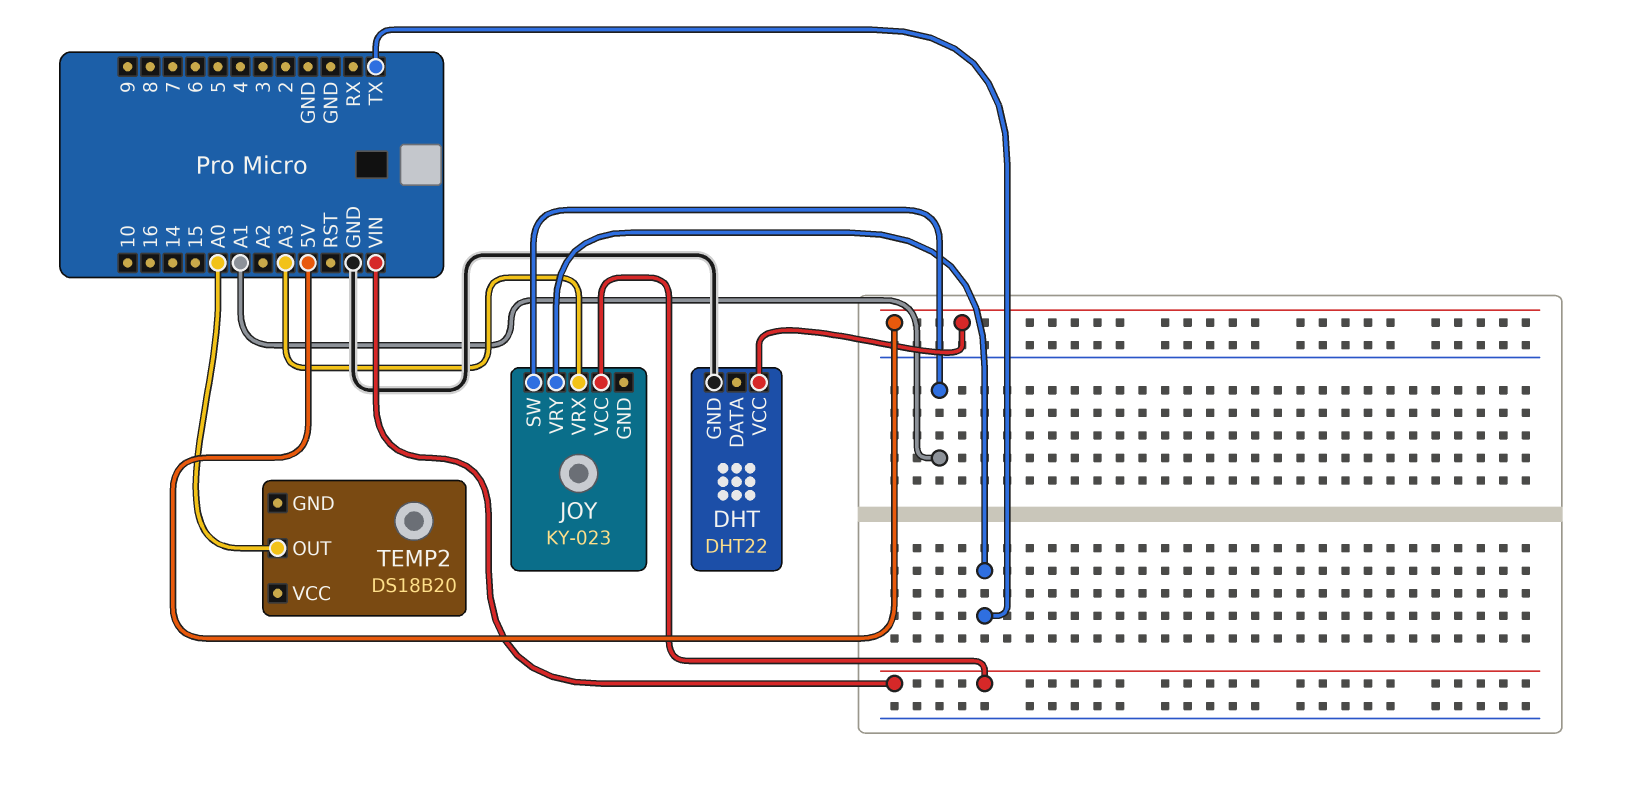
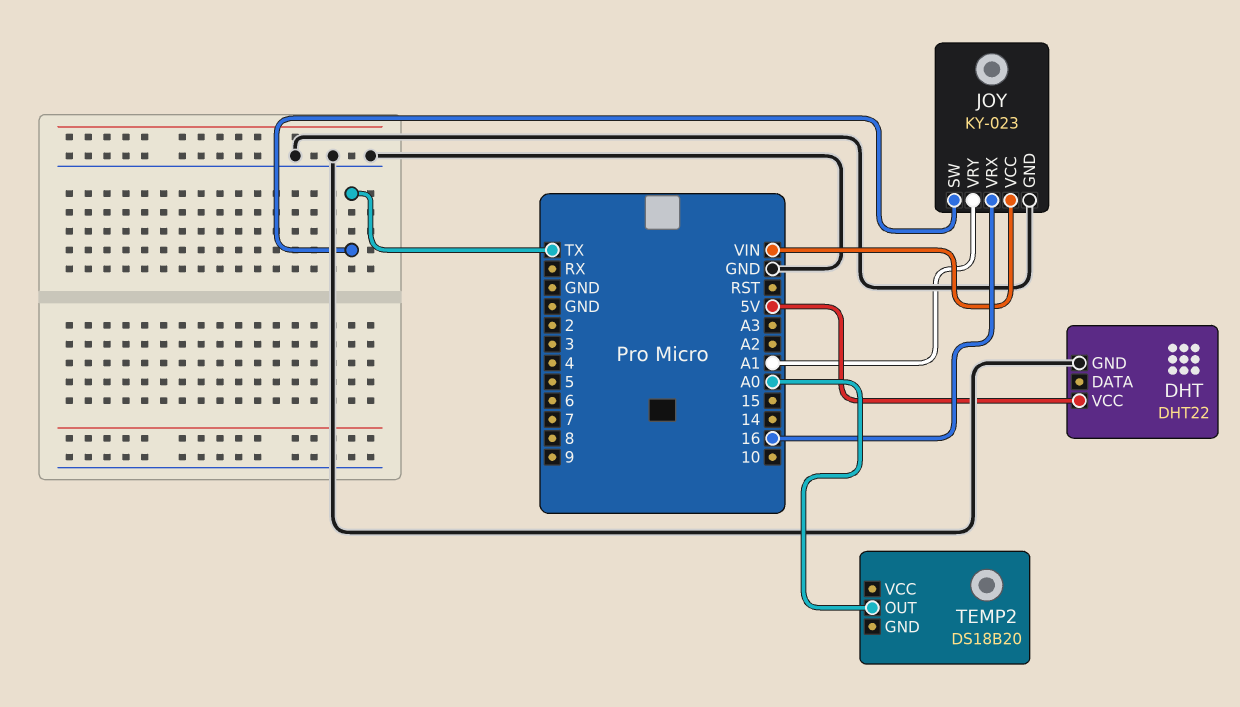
JOY pin GND: none -> GND
JOY pin SW: A1 -> TX
JOY pin VRX: A3 -> 16
JOY pin VRY: TX -> A1

